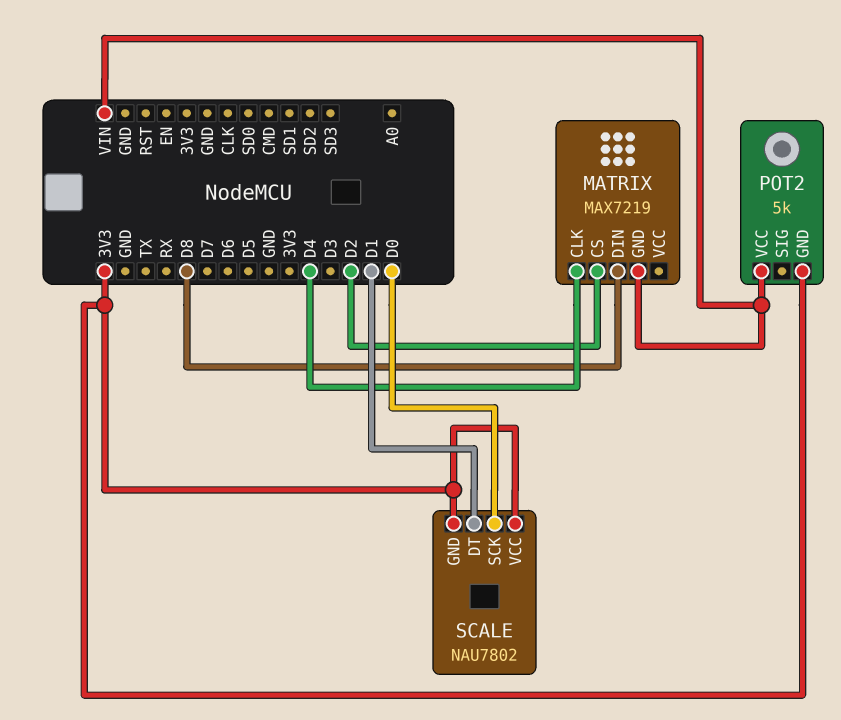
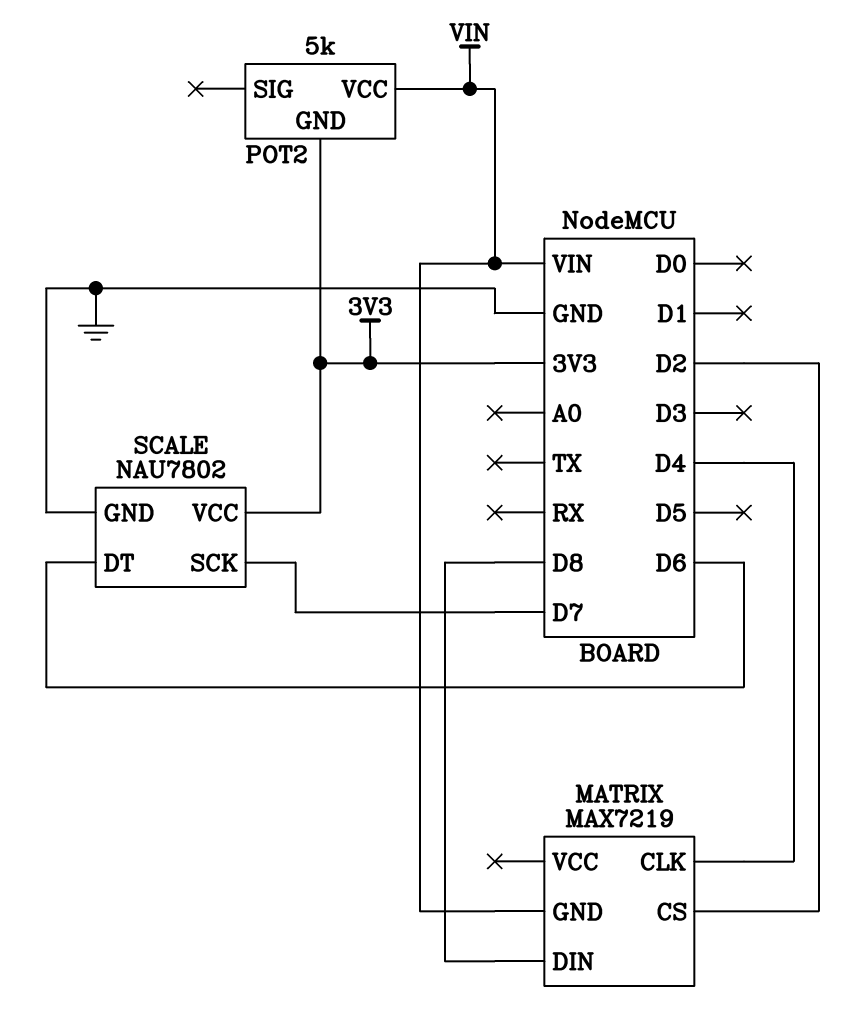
SCALE pin DT: D1 -> D6
SCALE pin GND: 3V3 -> GND
SCALE pin SCK: D0 -> D7

